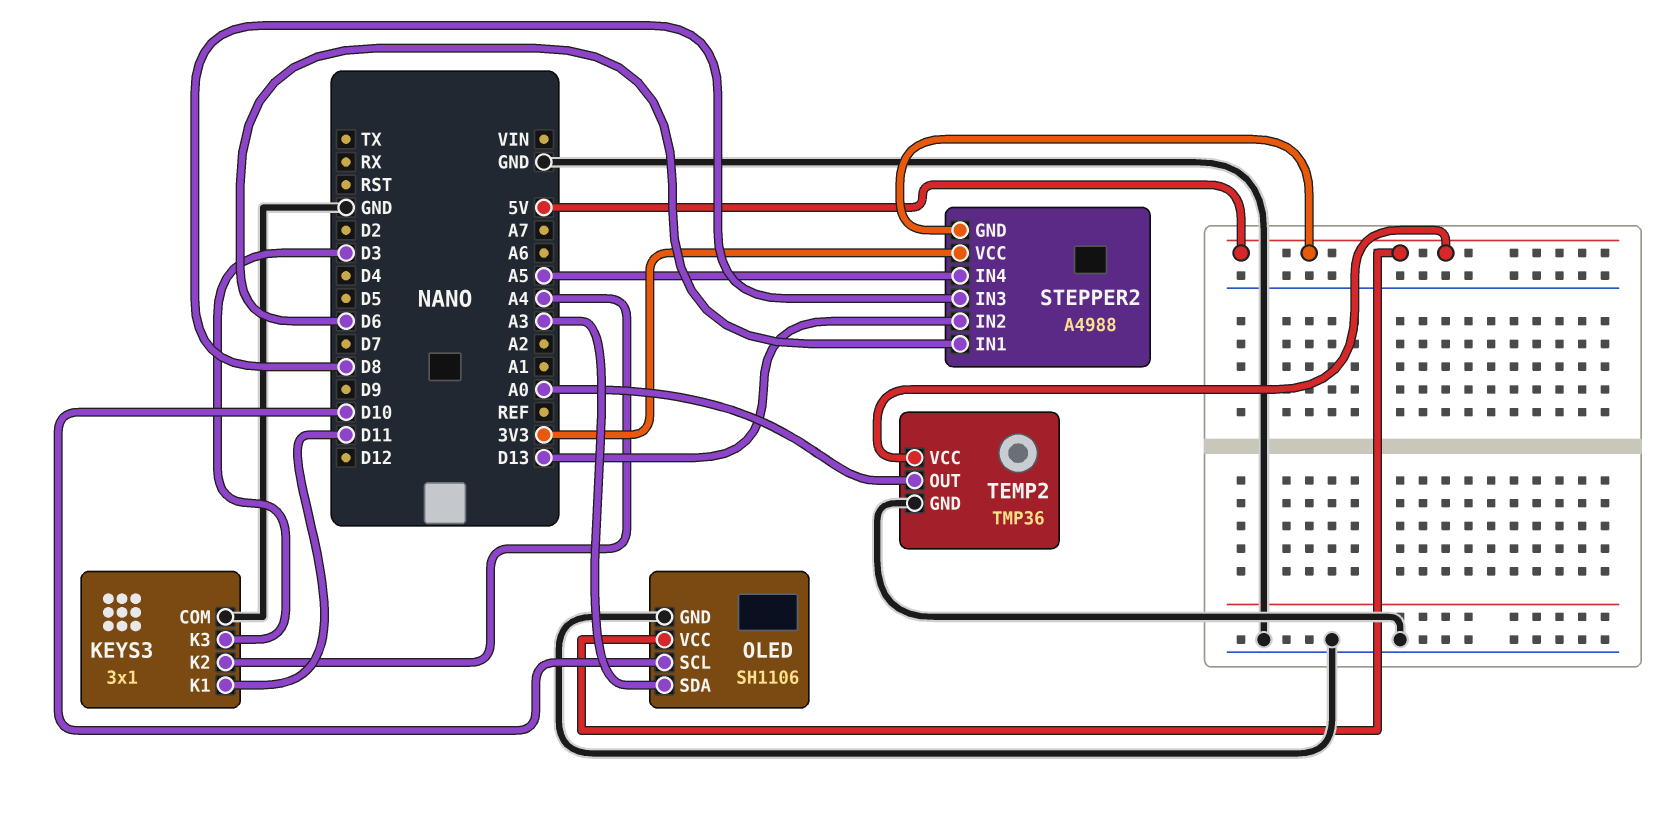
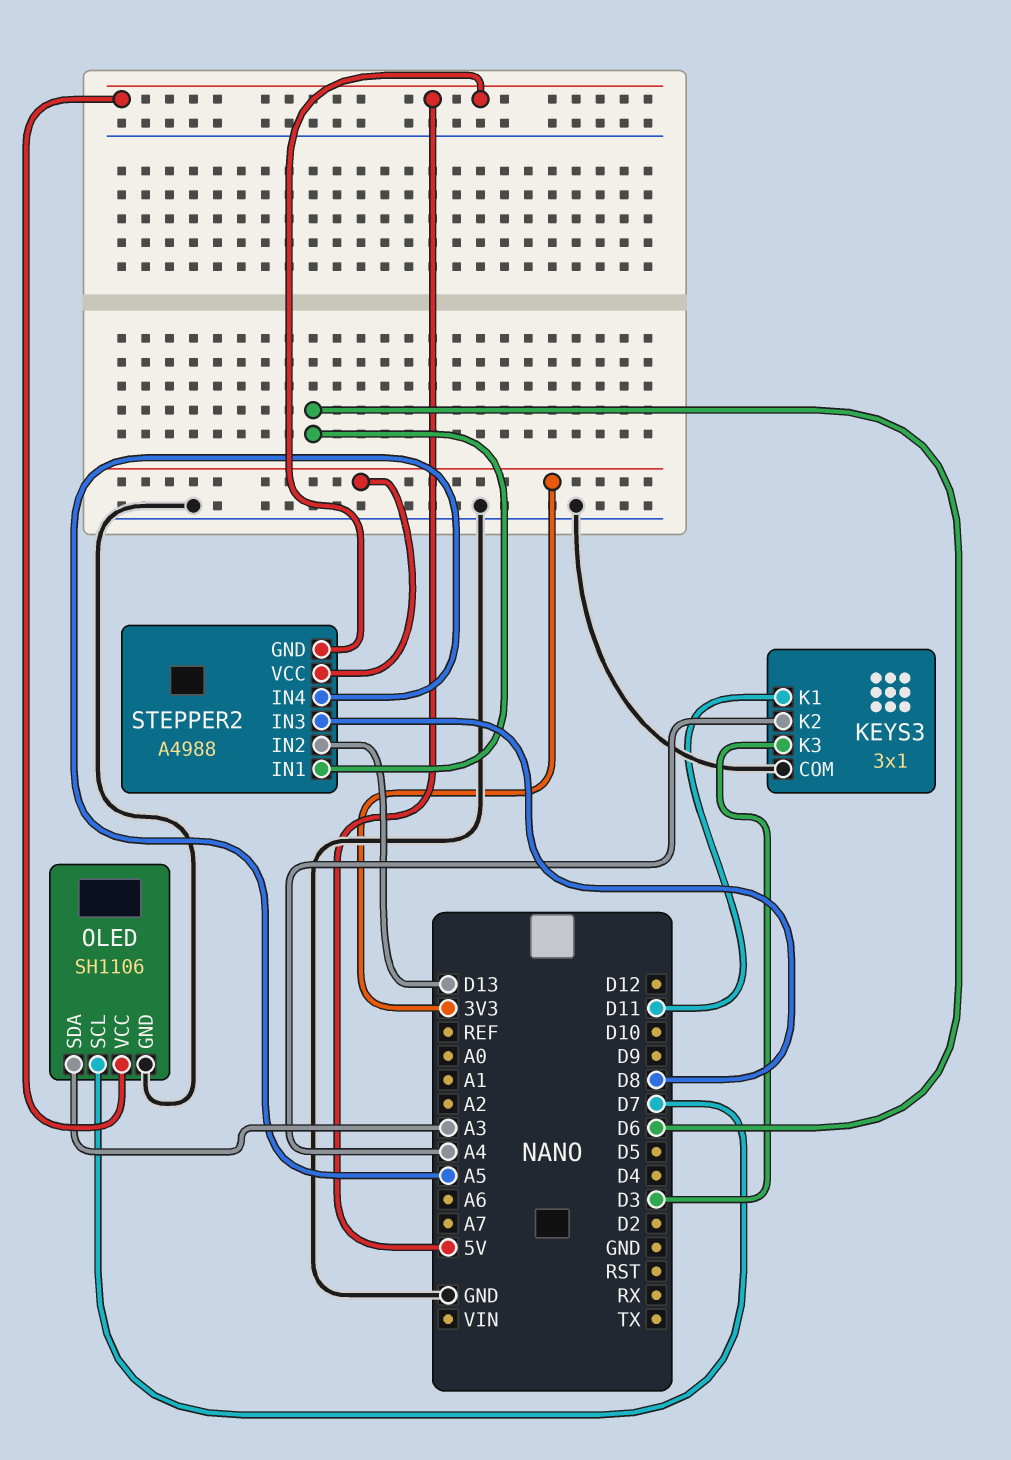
OLED pin SCL: D10 -> D7
TEMP2: TMP36 -> none
TEMP2 pin GND: GND -> none
TEMP2 pin OUT: A0 -> none
TEMP2 pin VCC: 5V -> none

